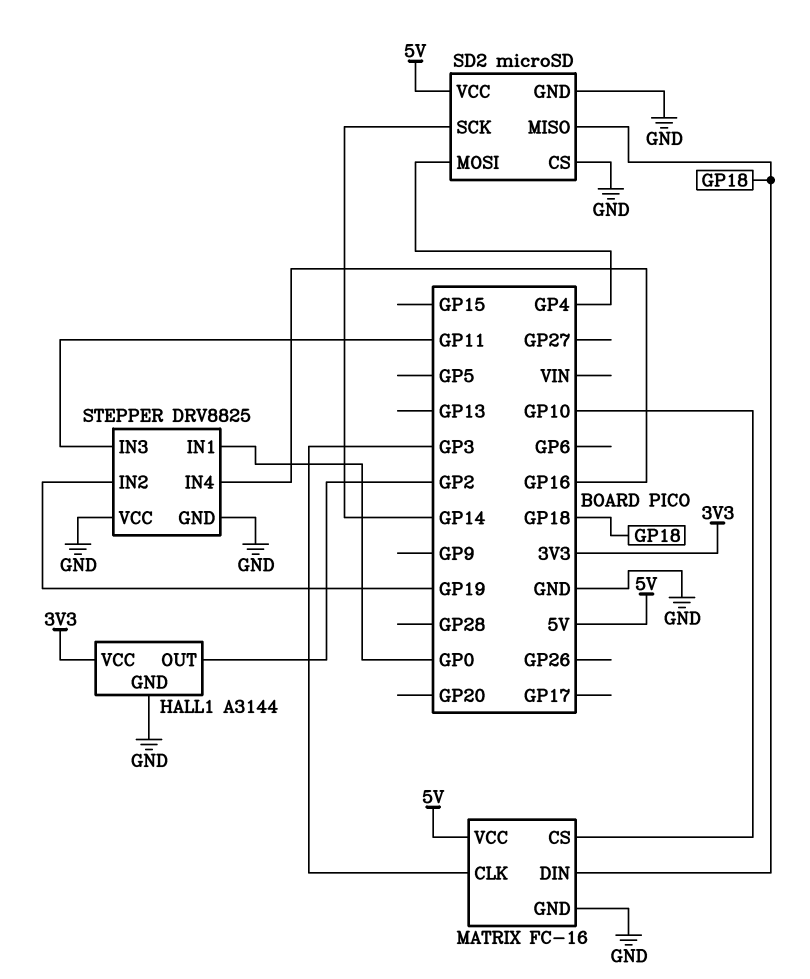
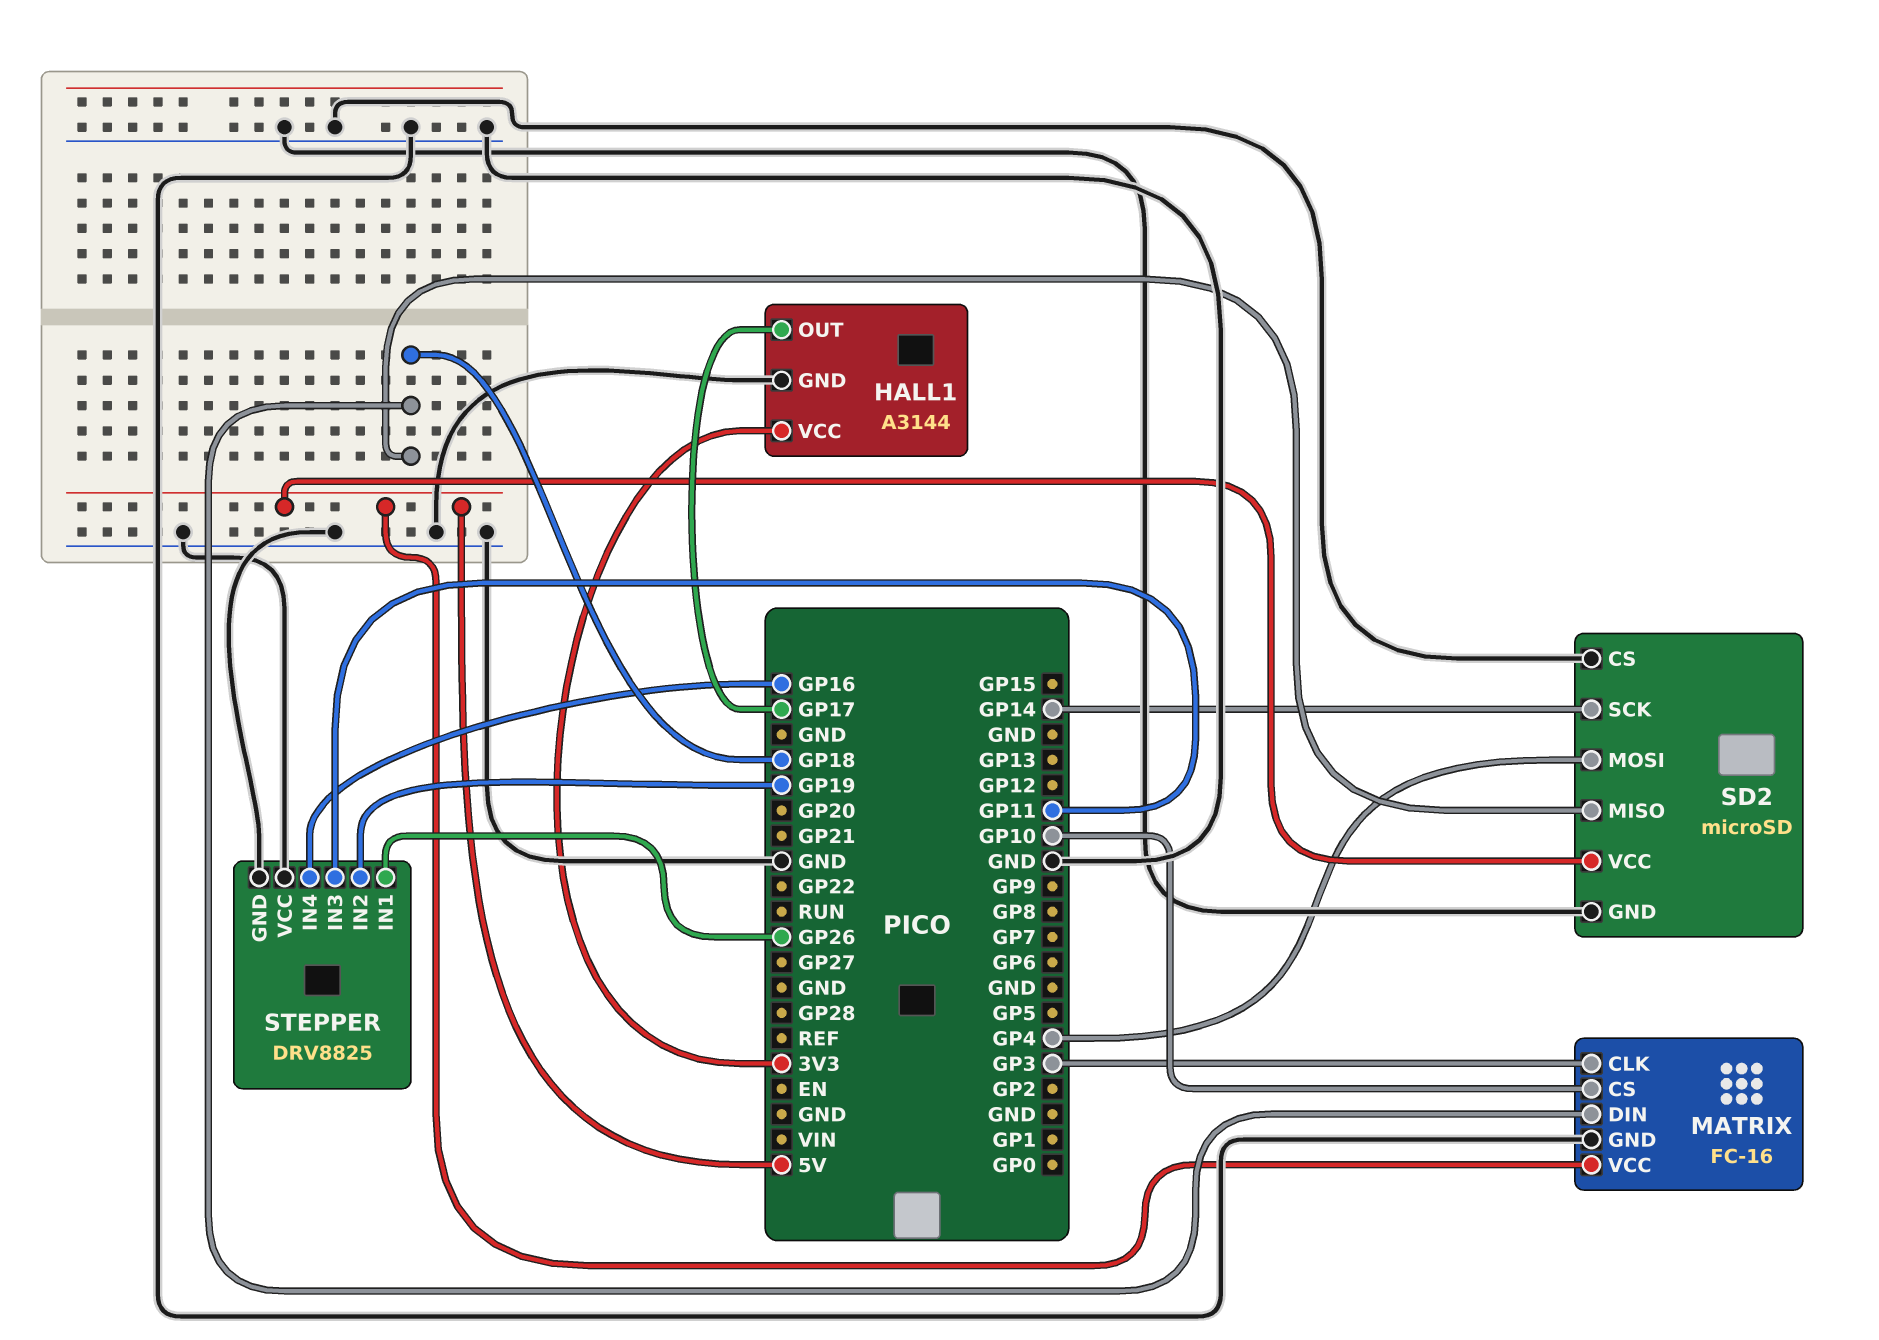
HALL1 pin OUT: GP2 -> GP17
STEPPER pin IN1: GP0 -> GP26

